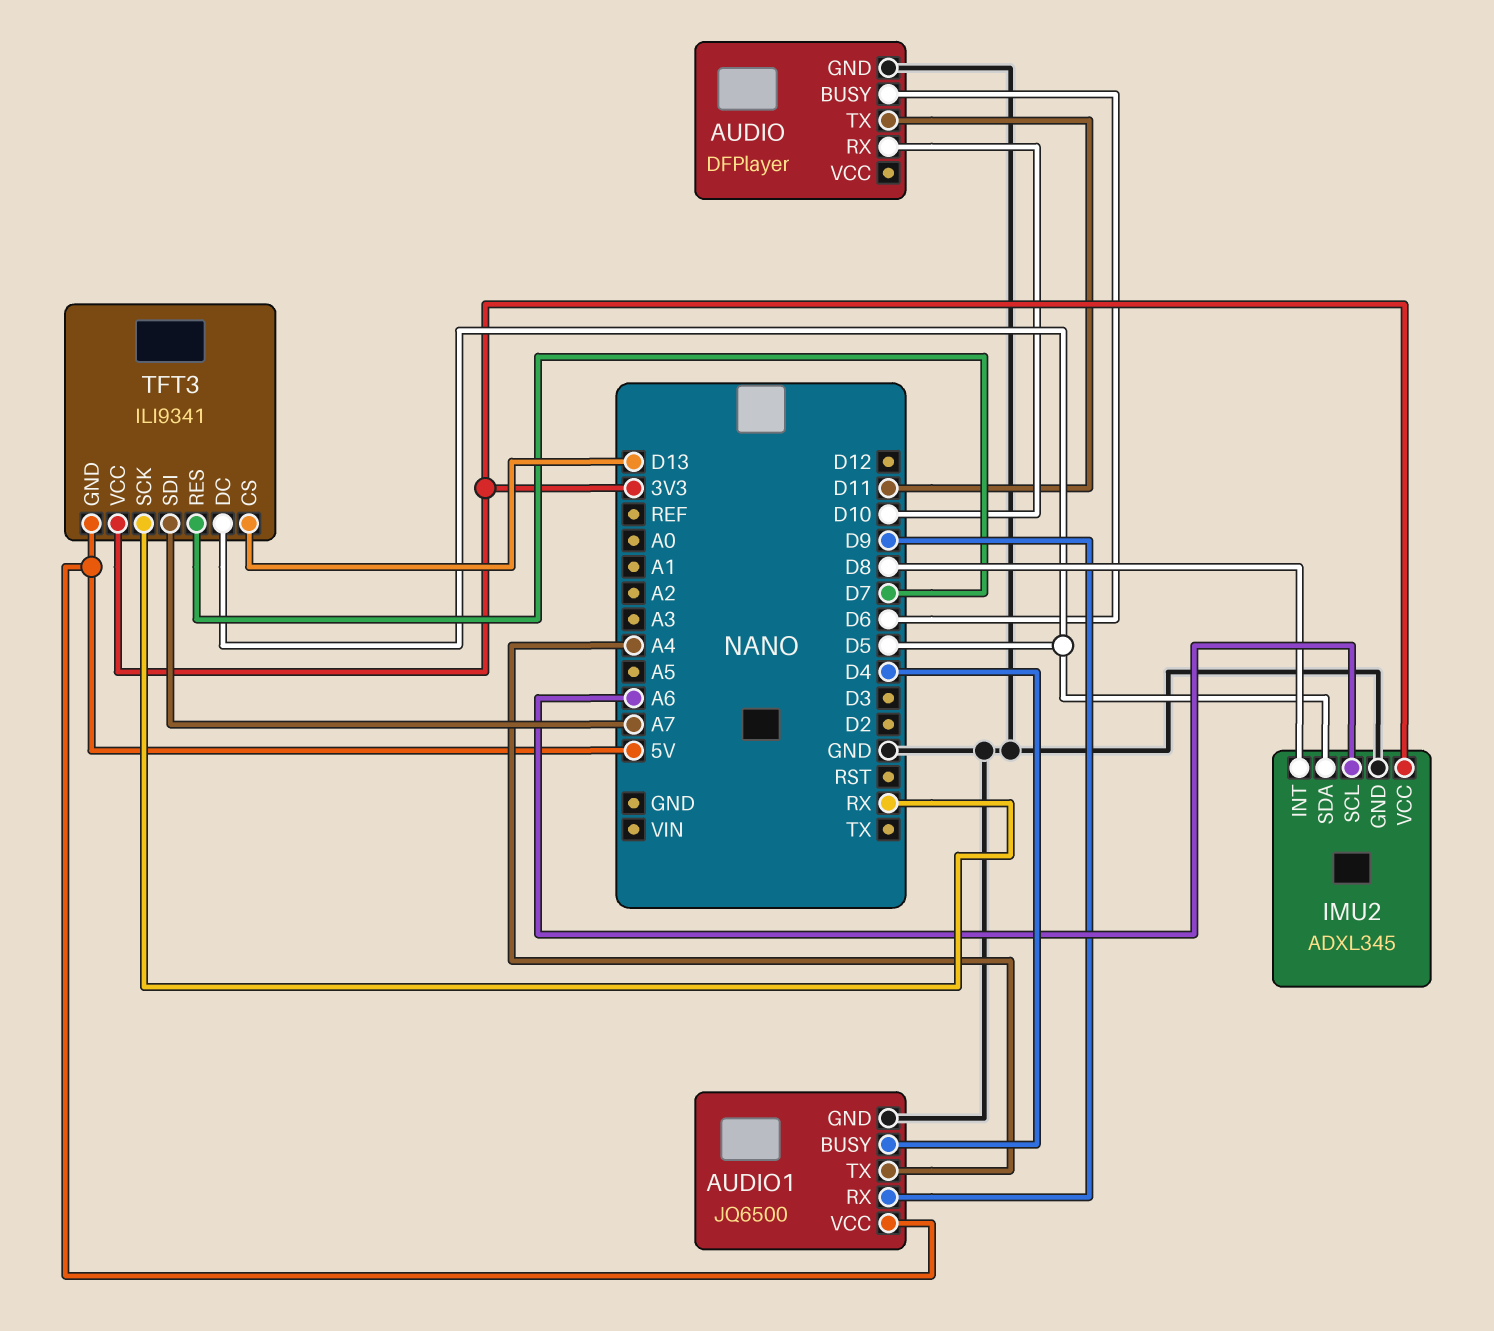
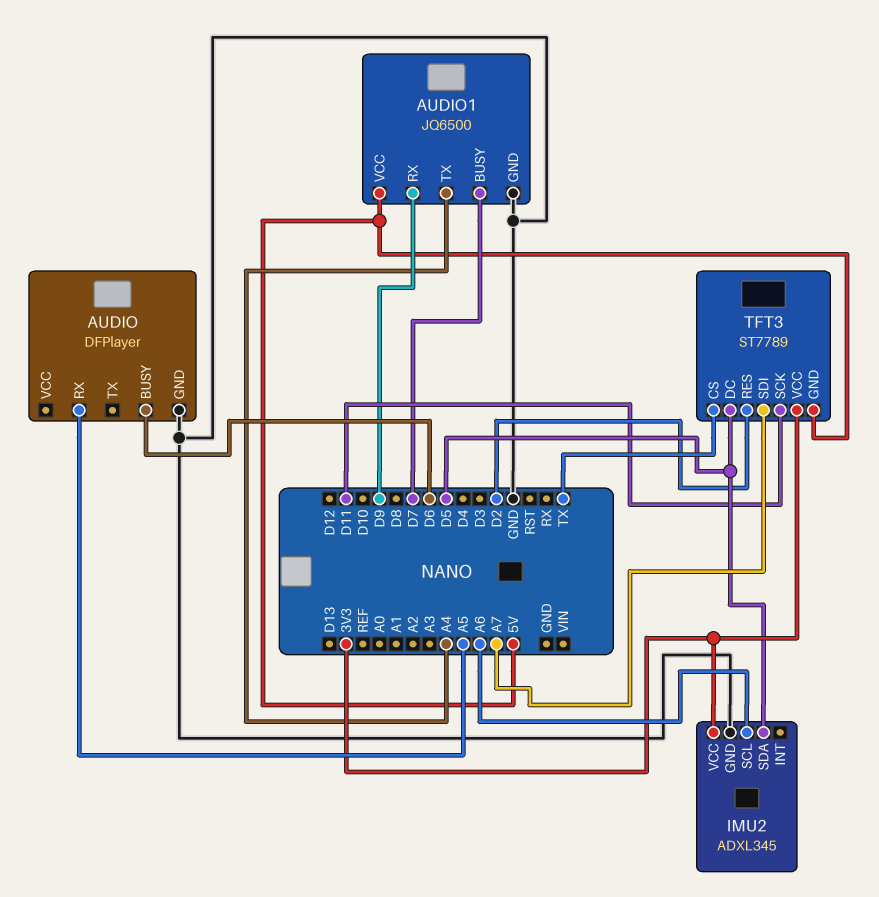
AUDIO pin RX: D10 -> A5
AUDIO pin TX: D11 -> none
AUDIO1 pin BUSY: D4 -> D7
IMU2 pin INT: D8 -> none
TFT3: ILI9341 -> ST7789
TFT3 pin CS: D13 -> TX
TFT3 pin RES: D7 -> D2
TFT3 pin SCK: RX -> D11

